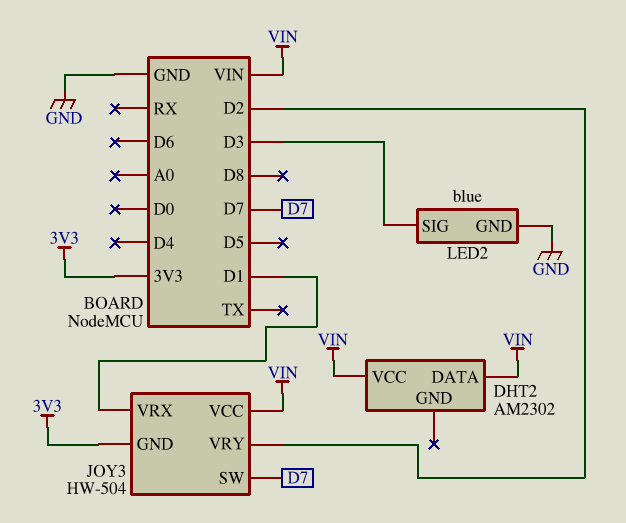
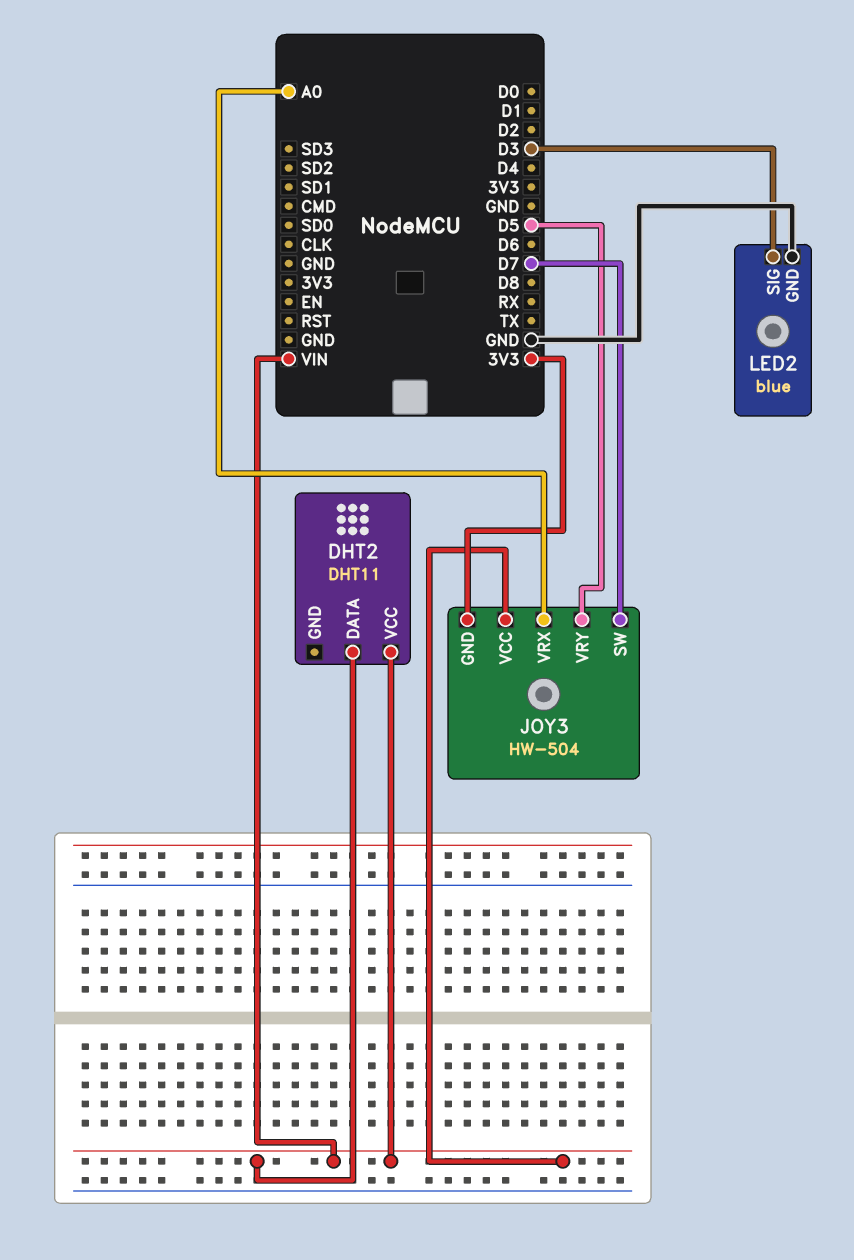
DHT2: AM2302 -> DHT11
JOY3 pin VRX: D1 -> A0
JOY3 pin VRY: D2 -> D5

